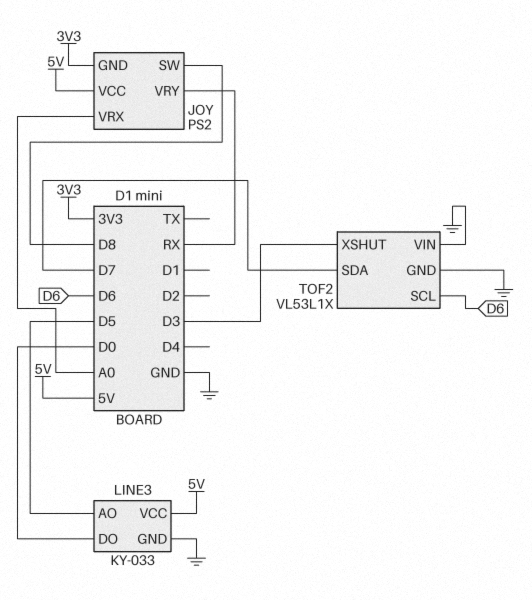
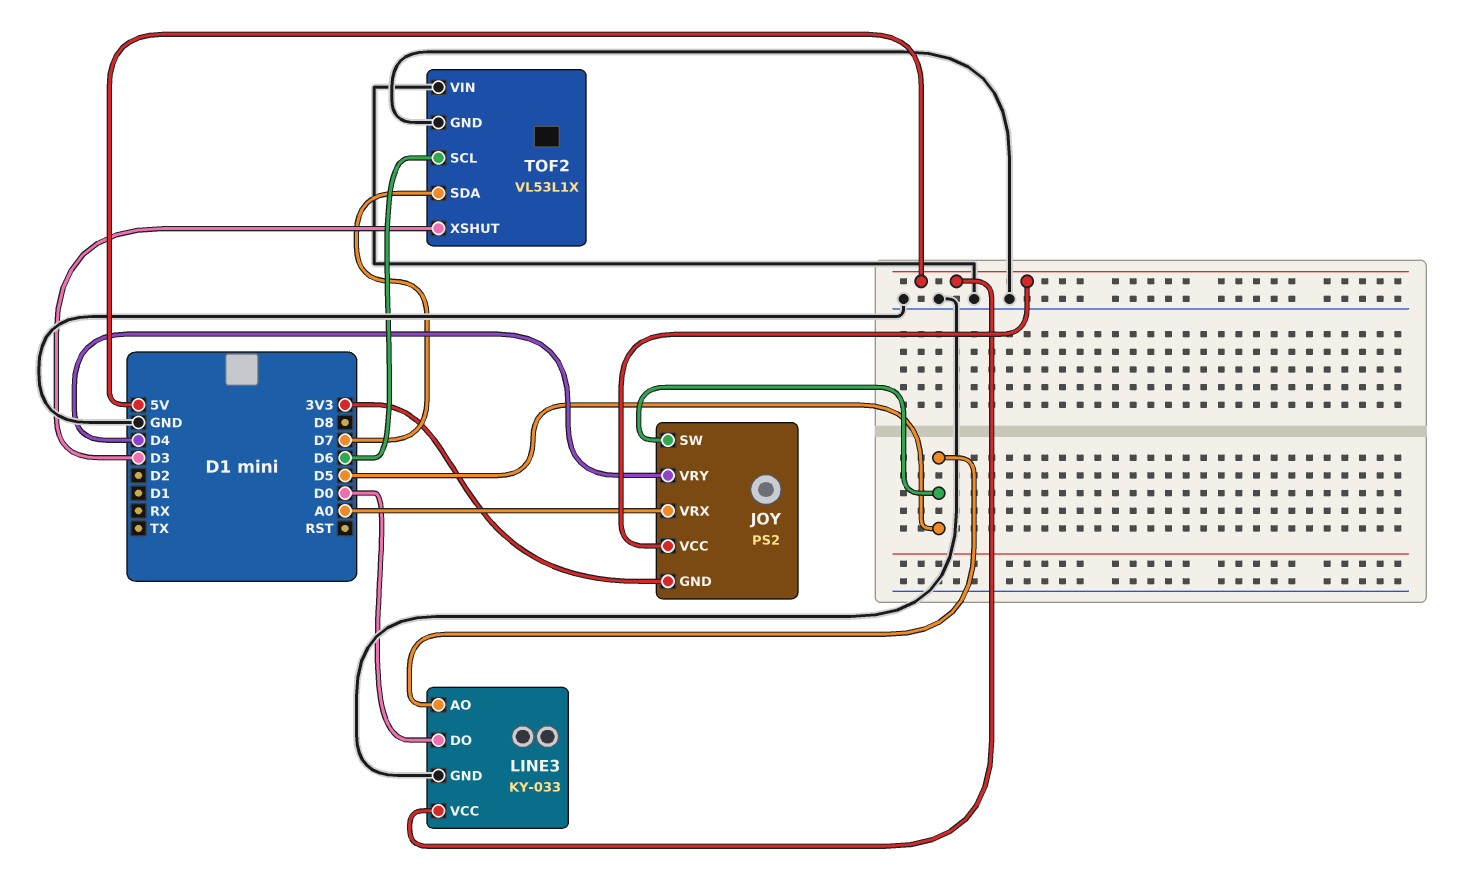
JOY pin SW: D8 -> D5
JOY pin VRY: RX -> D4

